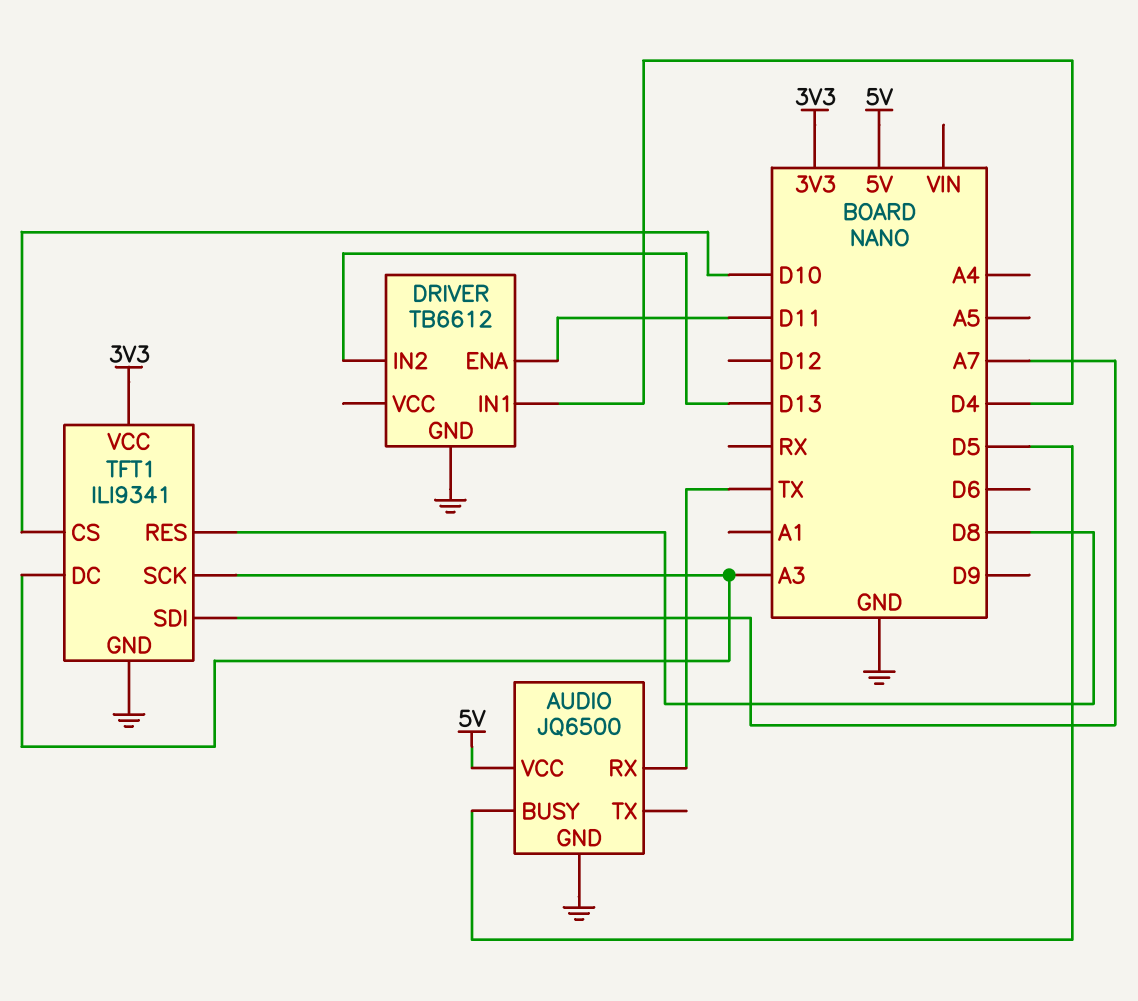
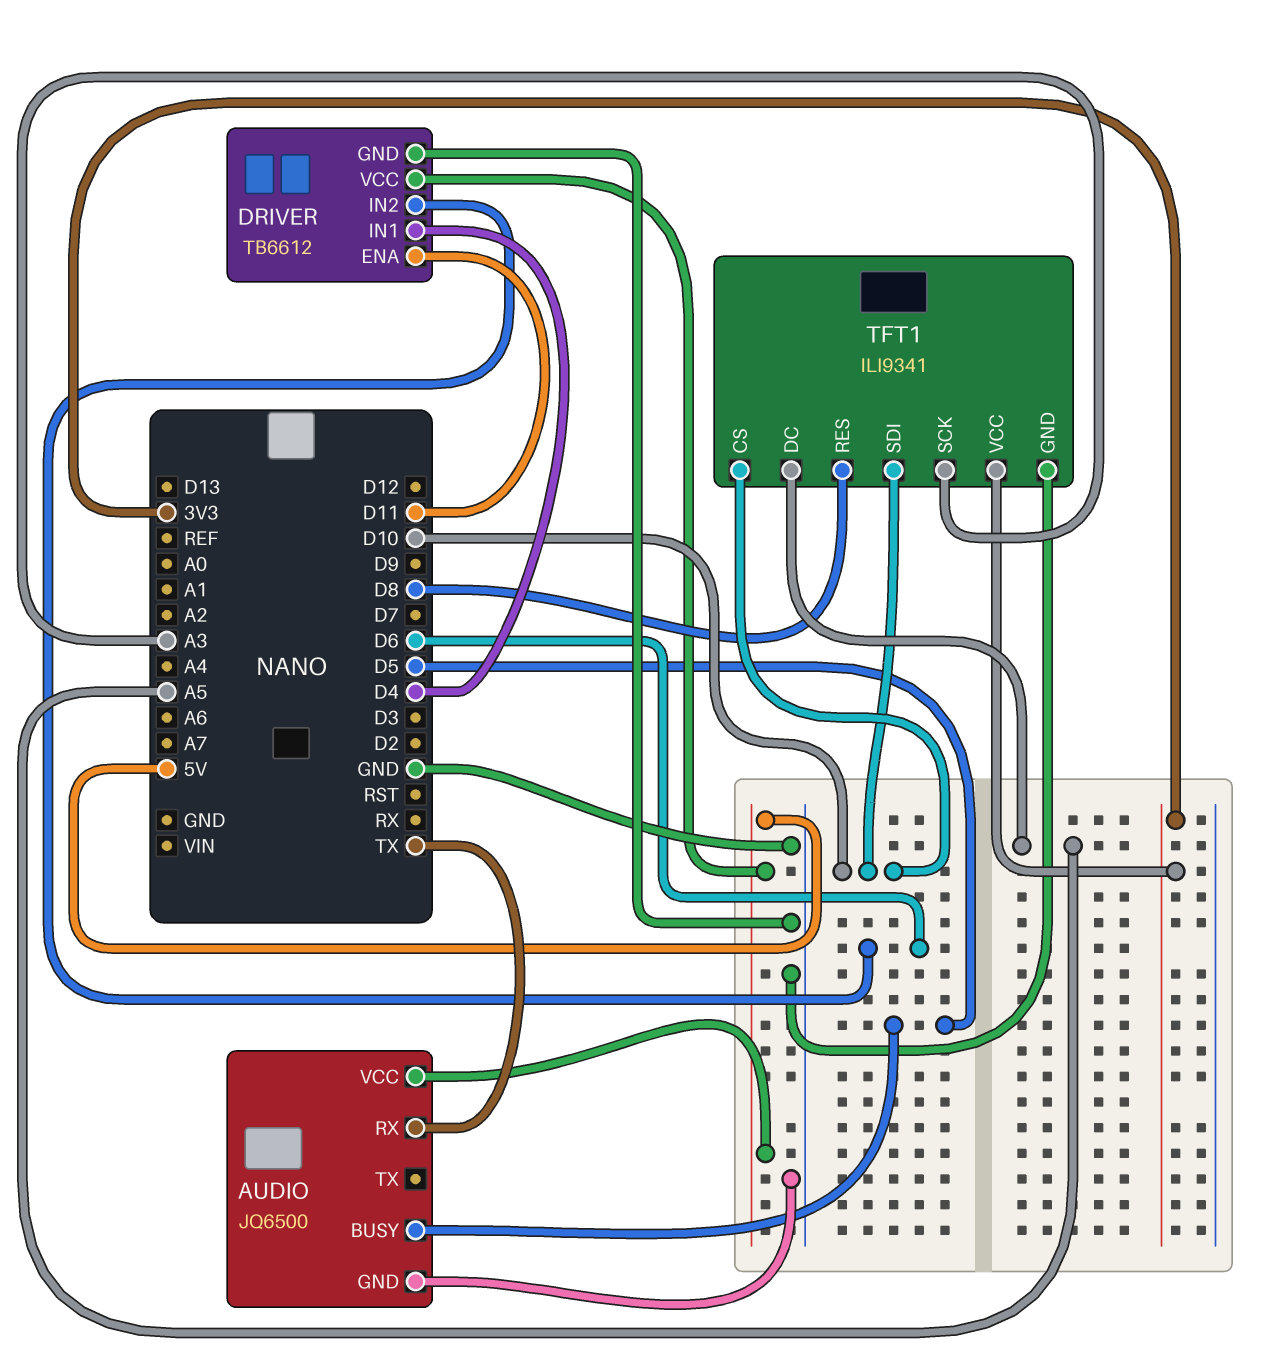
DRIVER pin IN2: D13 -> D6
DRIVER pin VCC: none -> 5V
TFT1 pin DC: A3 -> A5
TFT1 pin SDI: A7 -> D10

